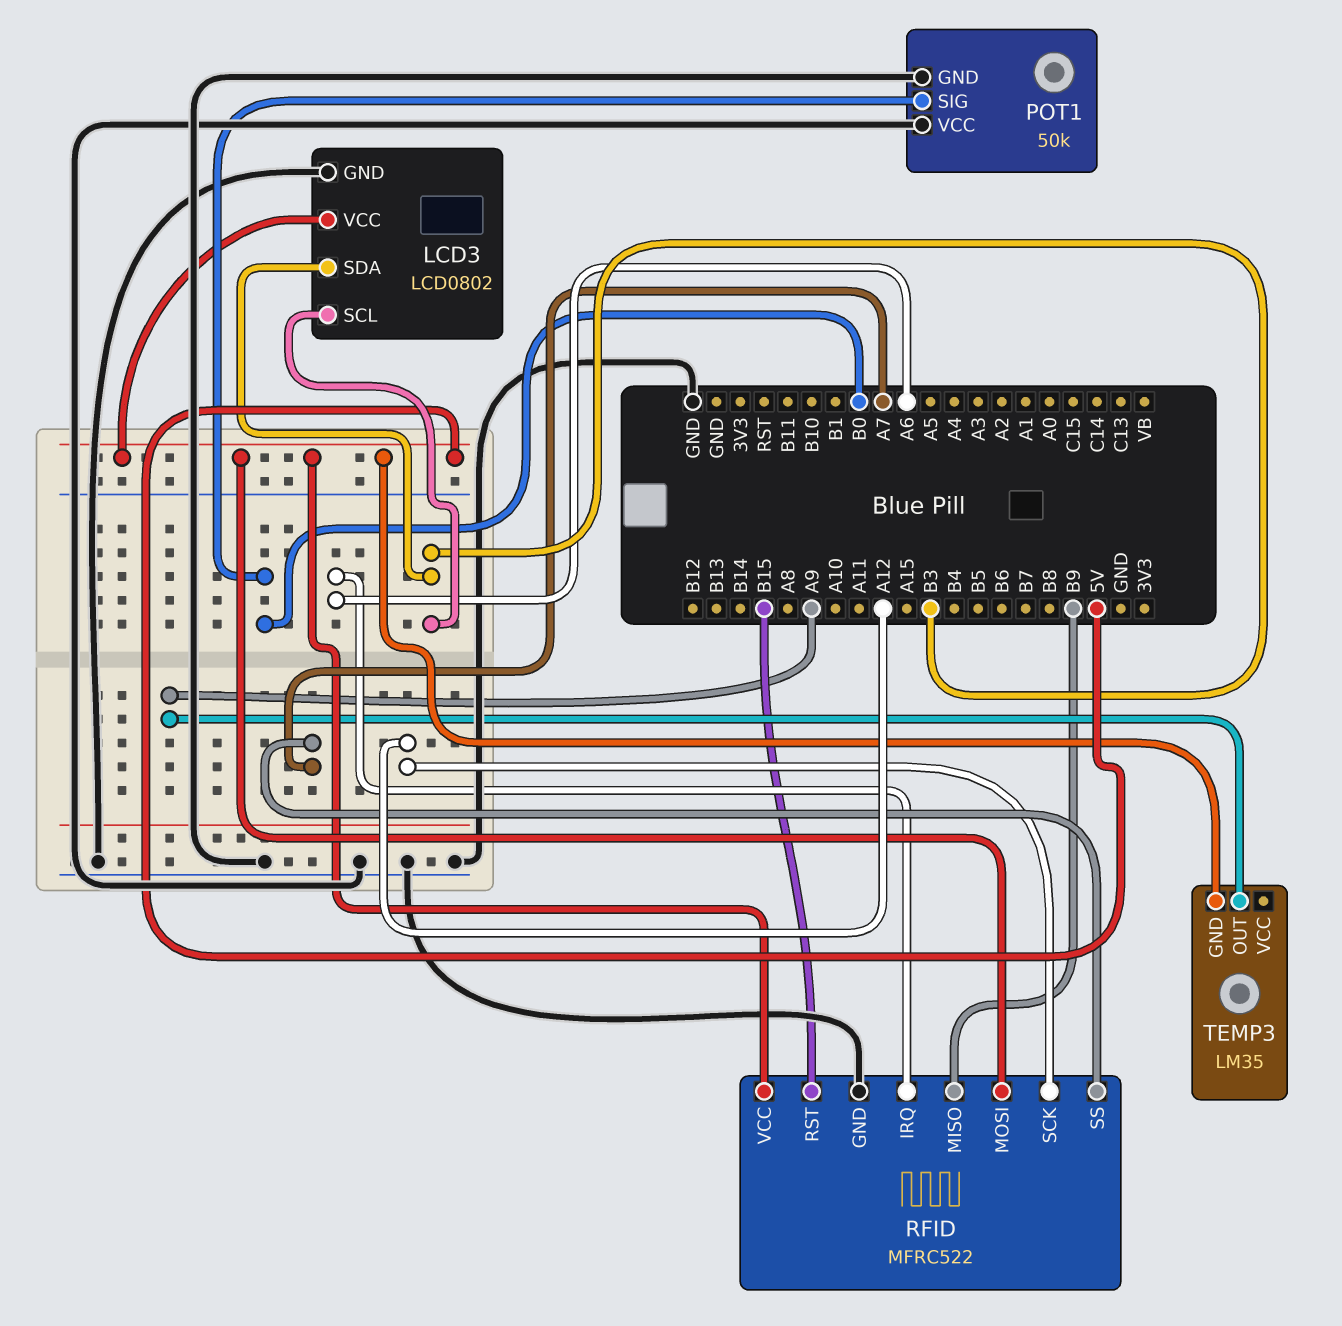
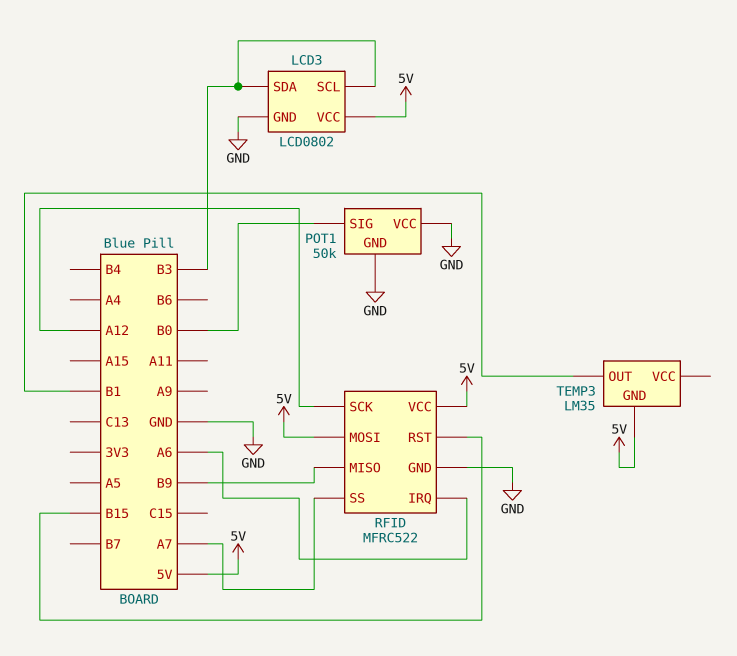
TEMP3 pin OUT: A9 -> B1

